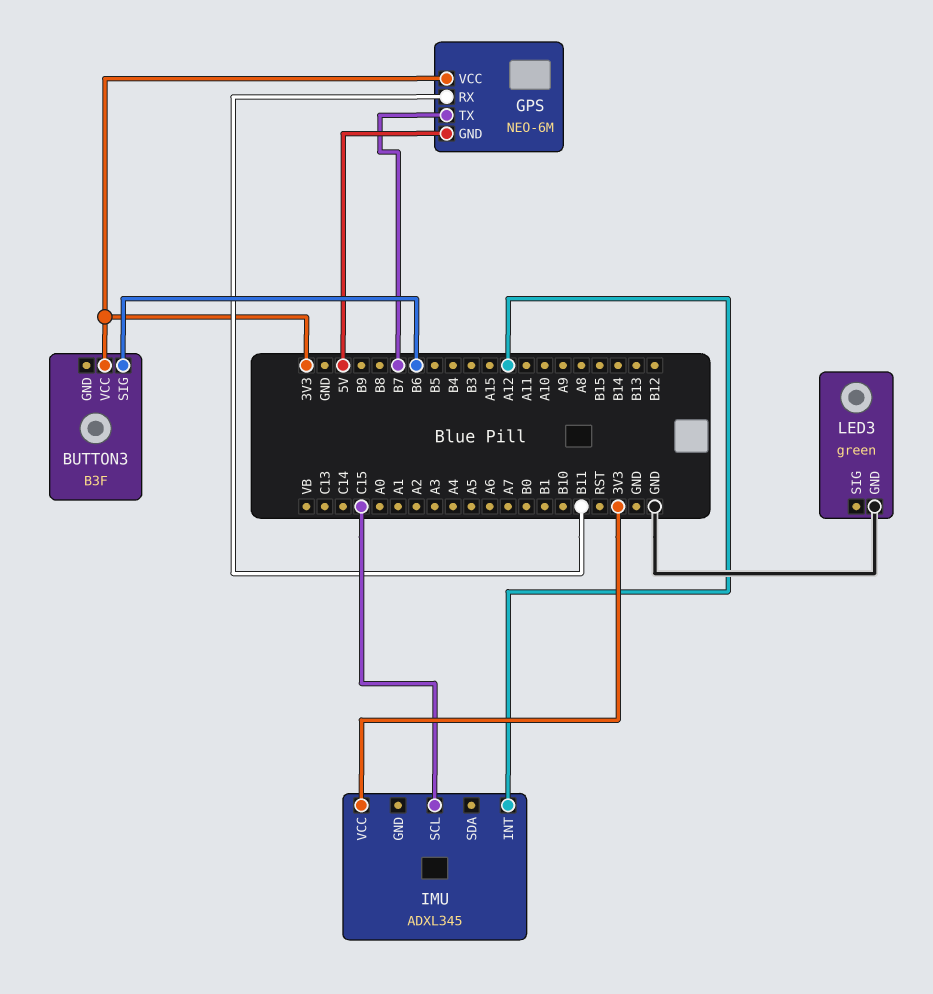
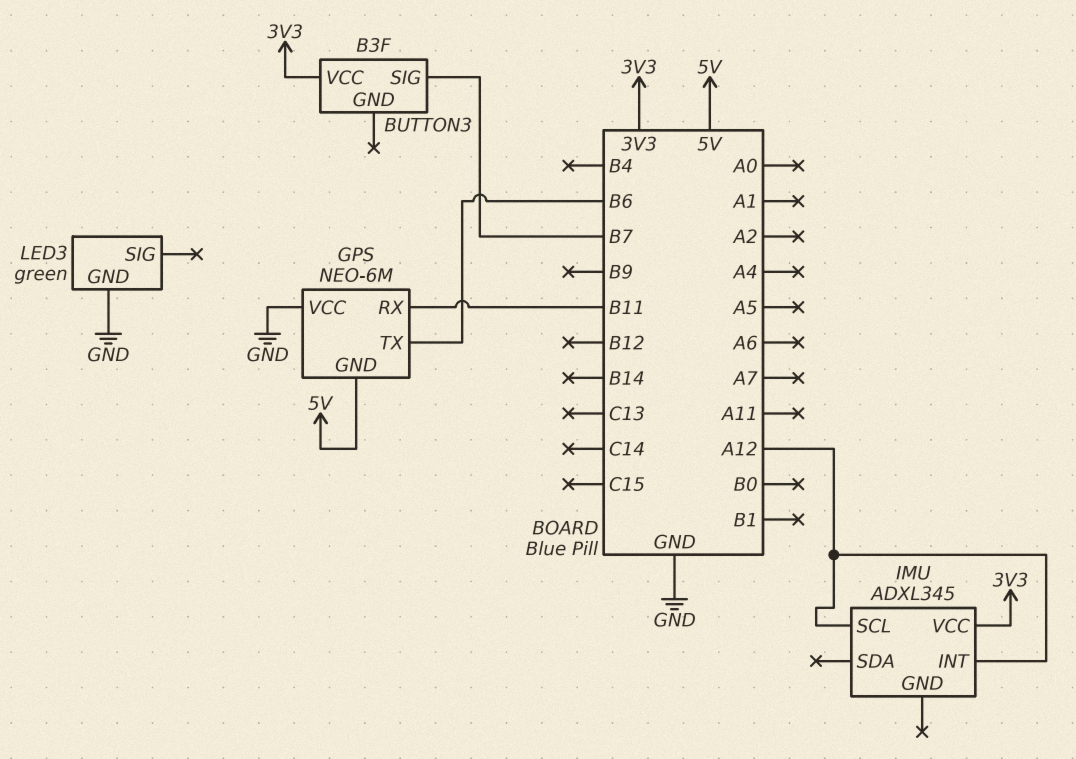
BUTTON3 pin SIG: B6 -> B7
GPS pin TX: B7 -> B6
GPS pin VCC: 3V3 -> GND
IMU pin SCL: C15 -> A12

